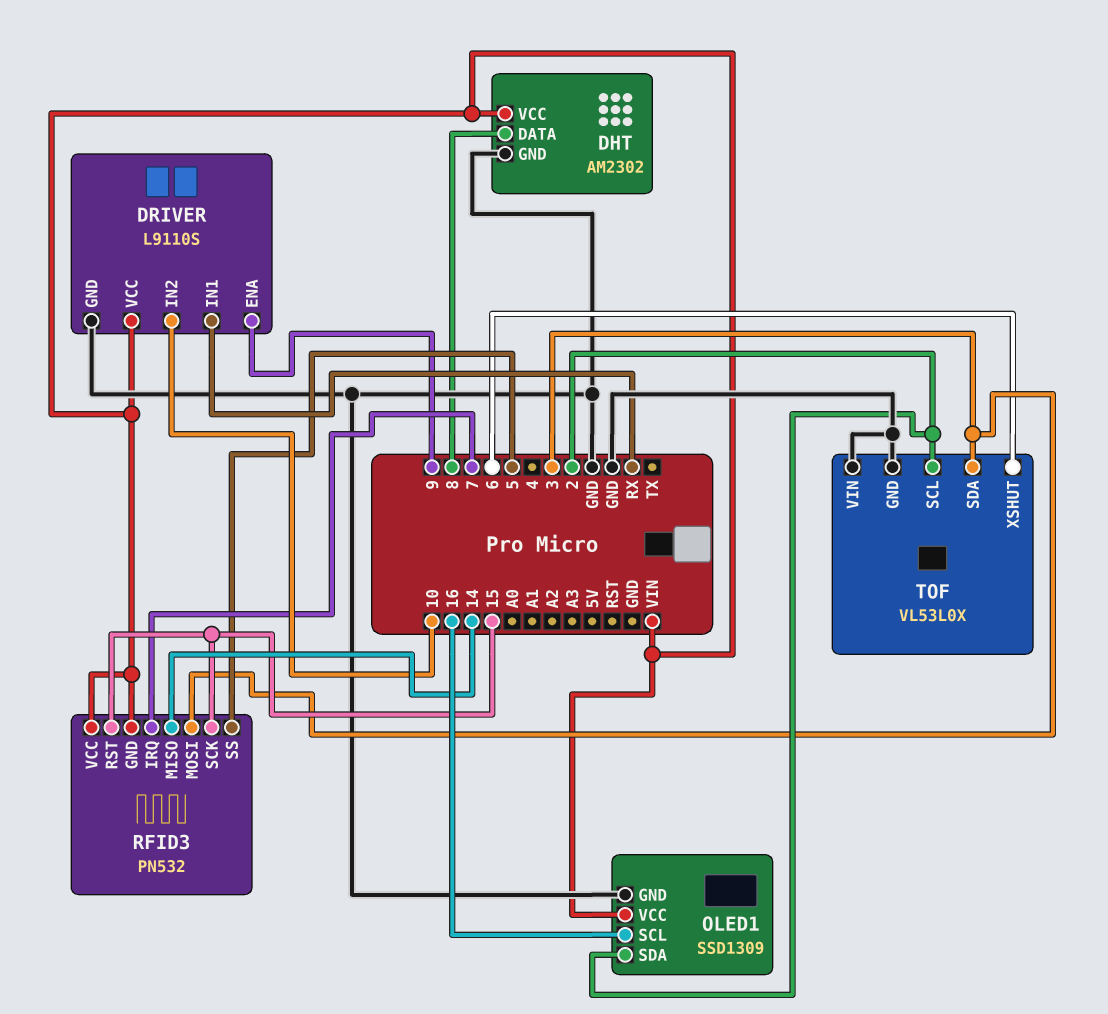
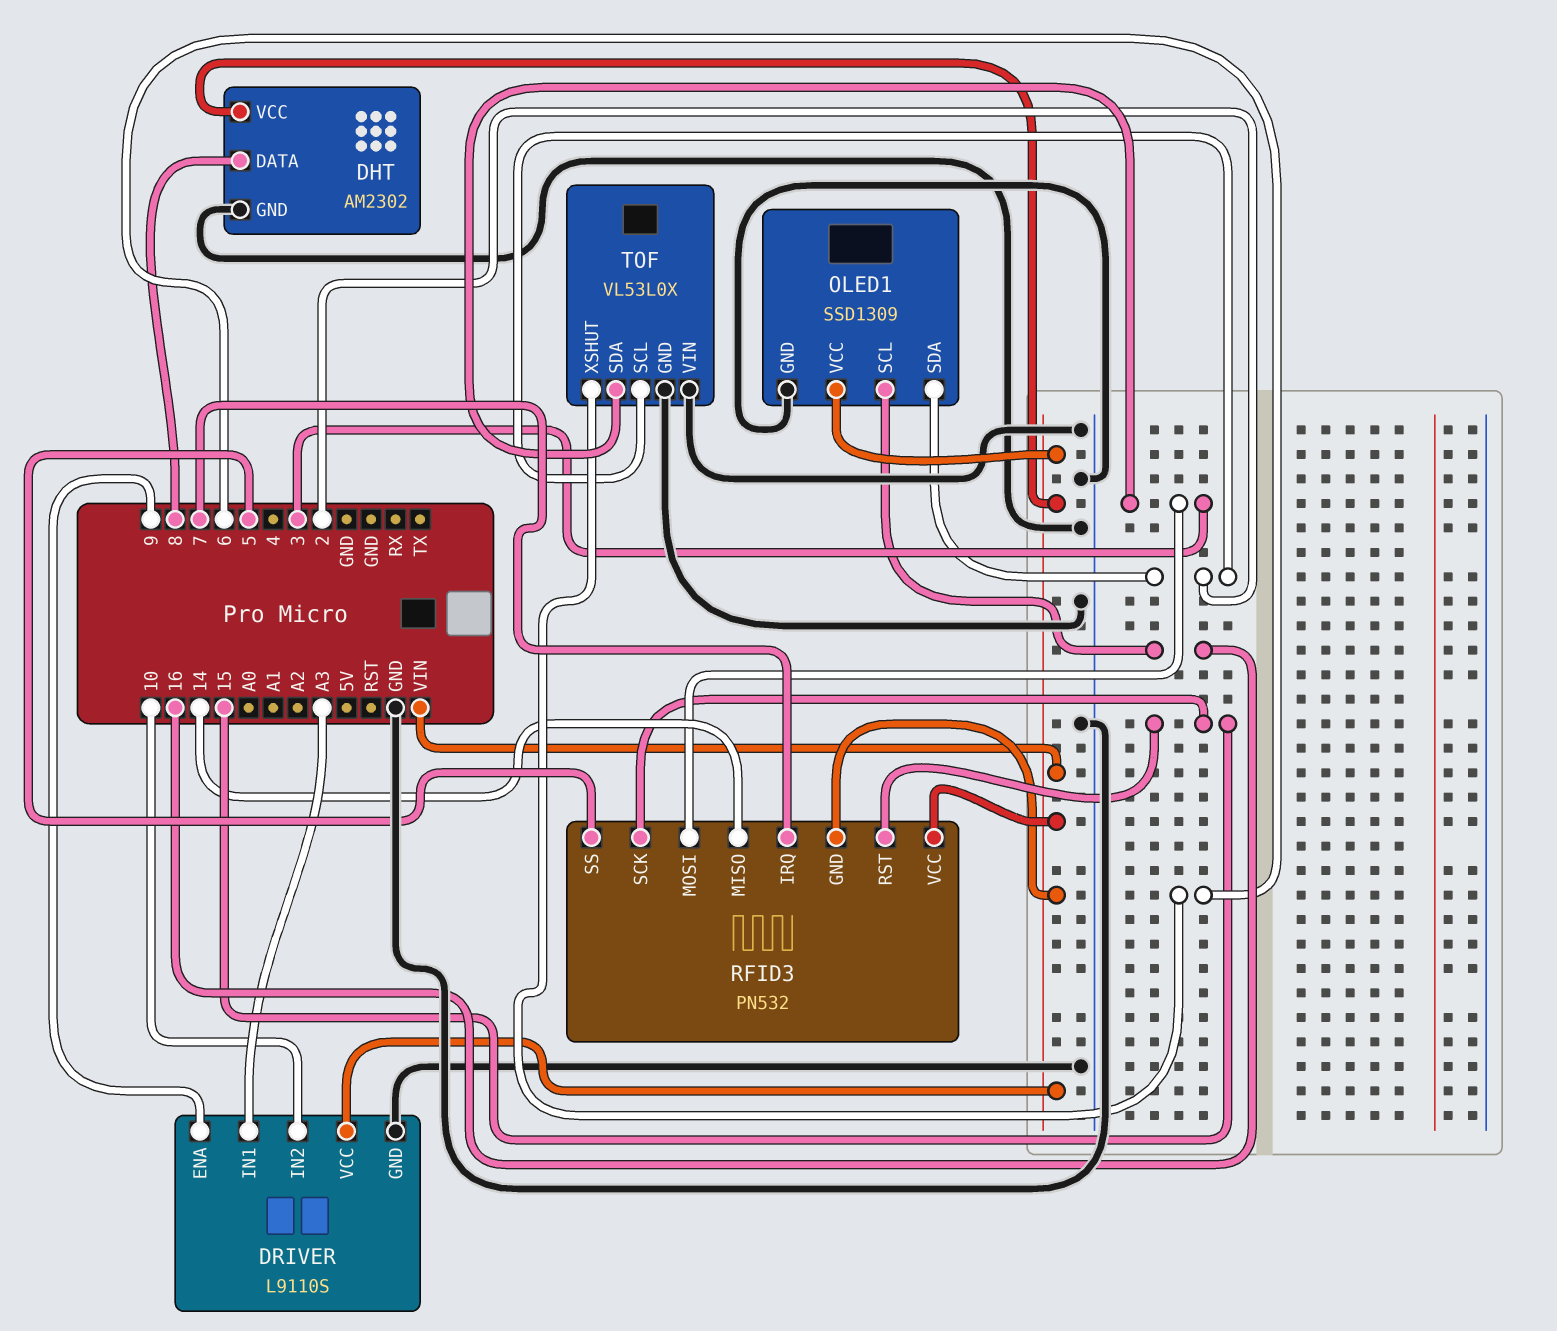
DRIVER pin IN1: RX -> A3

